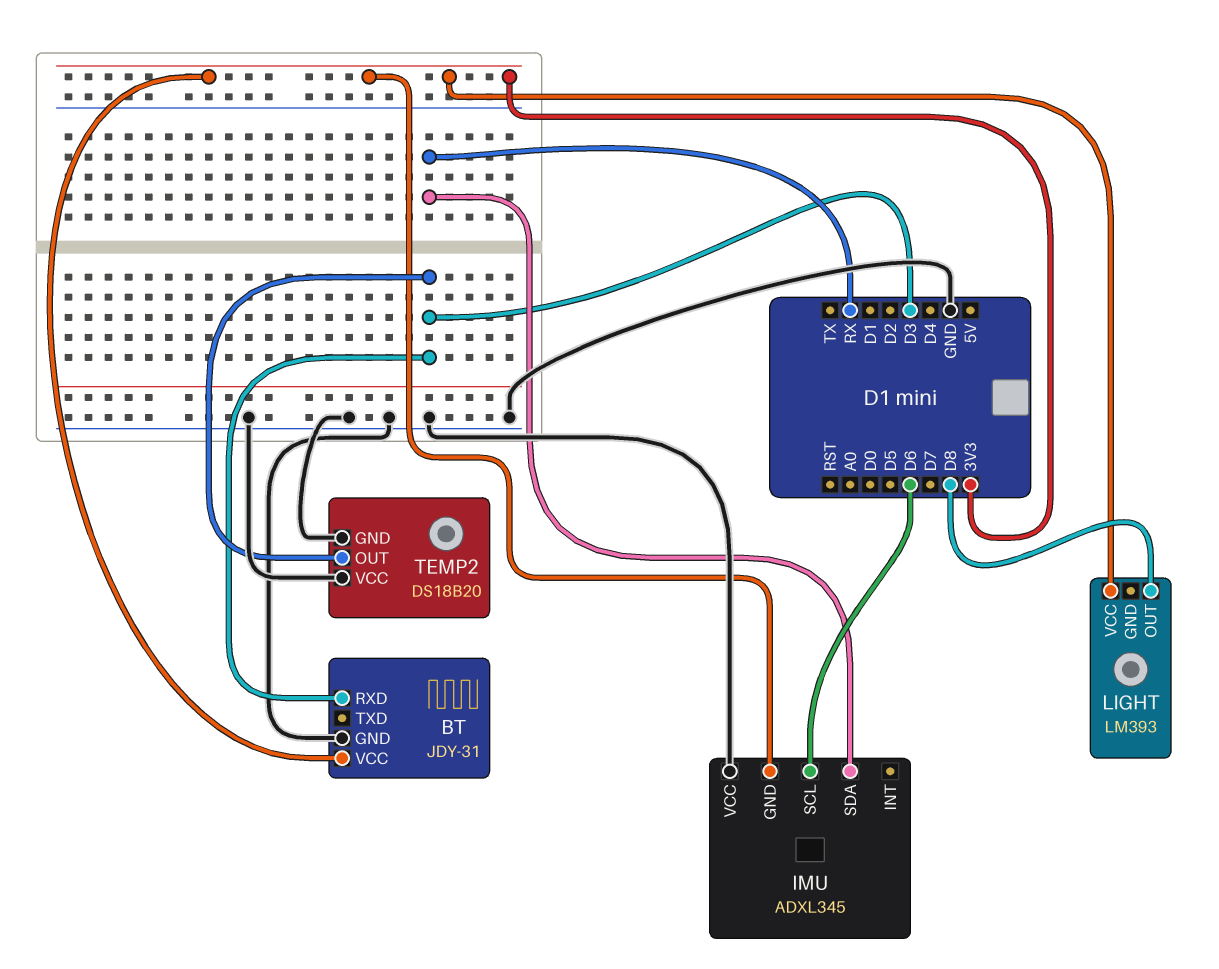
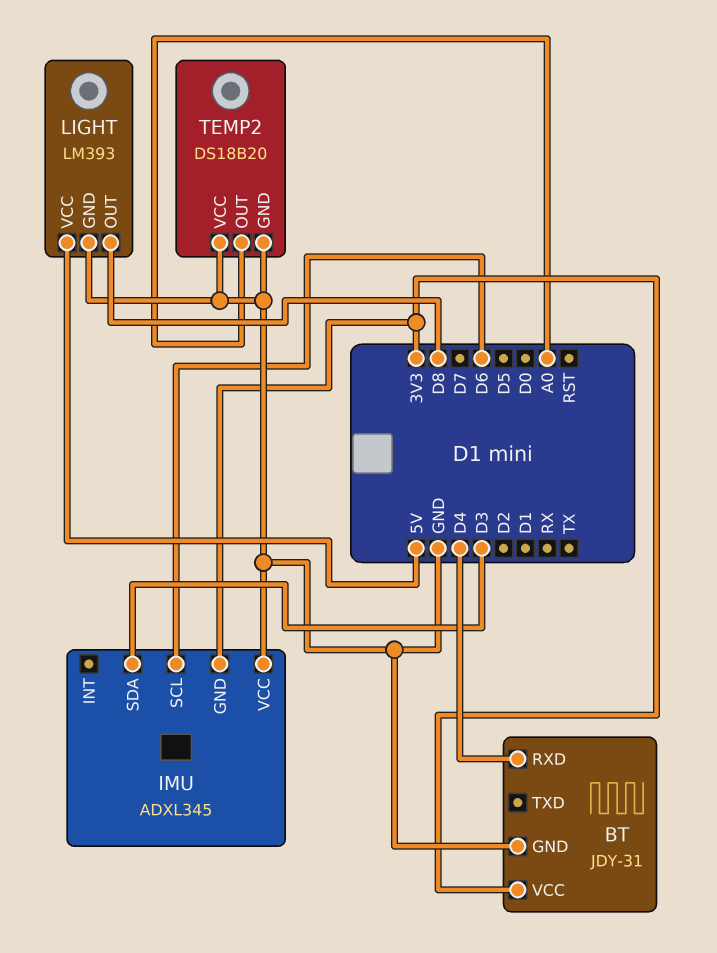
BT pin RXD: D3 -> D4
IMU pin SDA: RX -> D3
LIGHT pin GND: none -> GND
LIGHT pin VCC: 3V3 -> 5V
TEMP2 pin OUT: D3 -> A0

